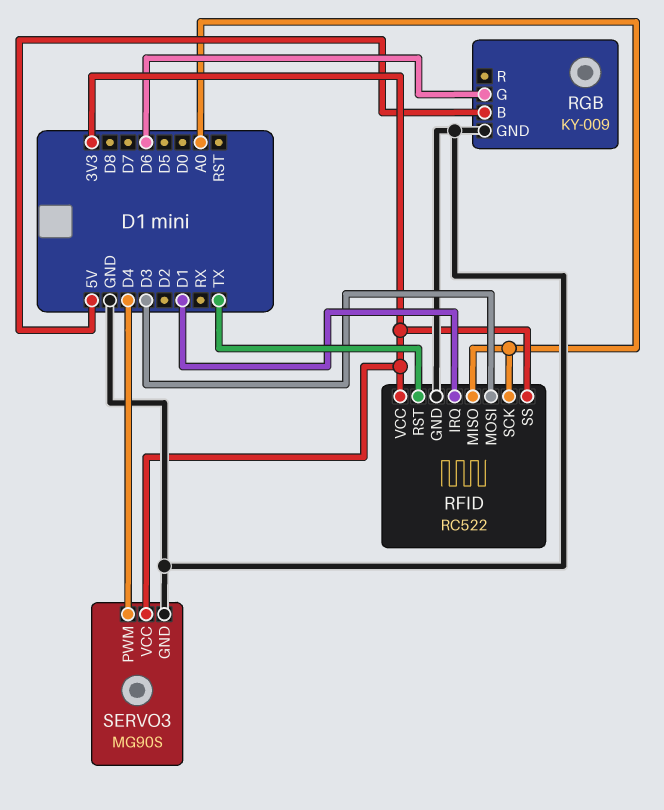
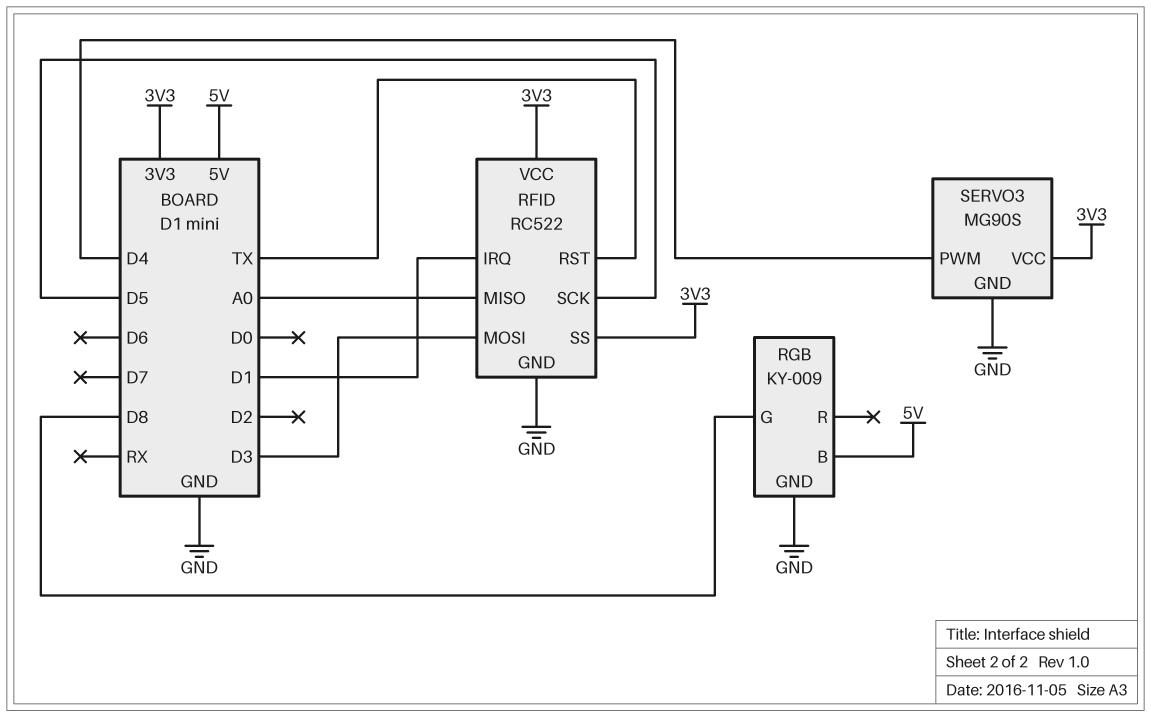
RFID pin SCK: A0 -> D5
RGB pin G: D6 -> D8

